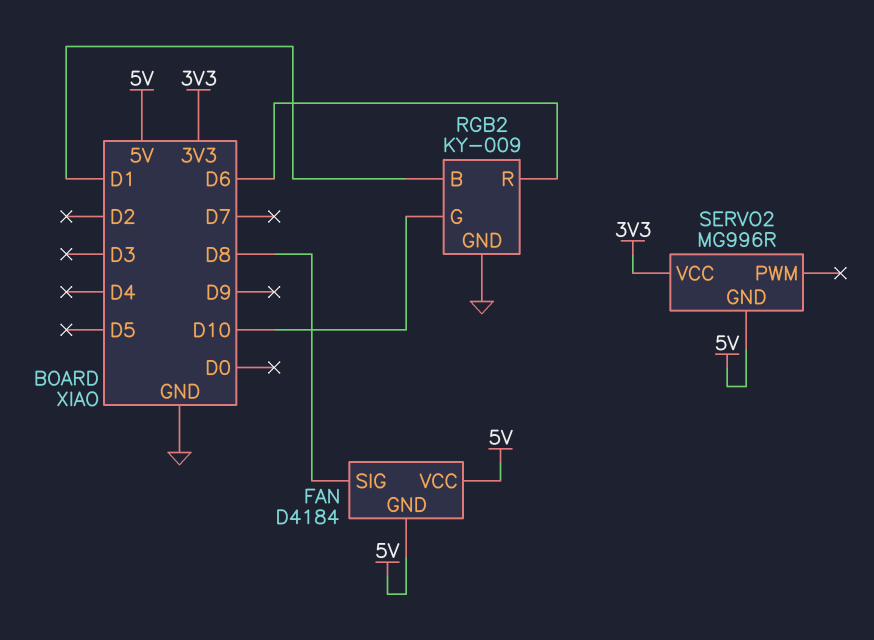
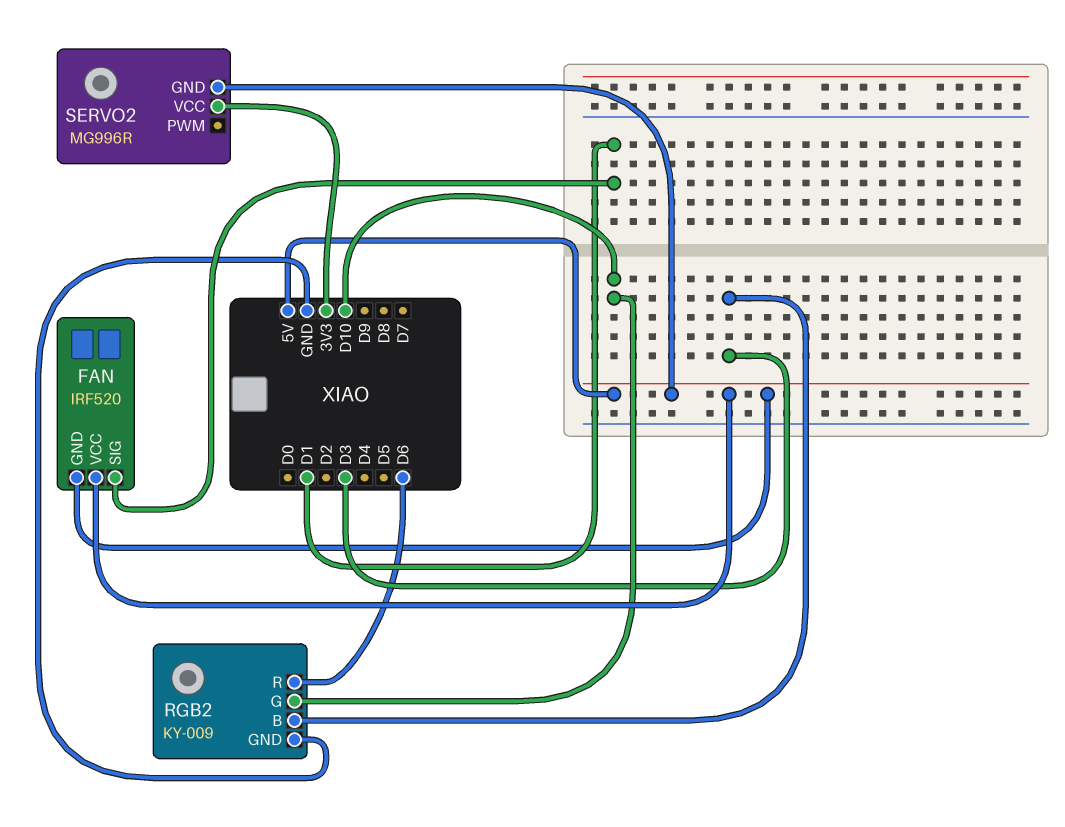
FAN: D4184 -> IRF520
FAN pin SIG: D8 -> D1
RGB2 pin B: D1 -> D3

